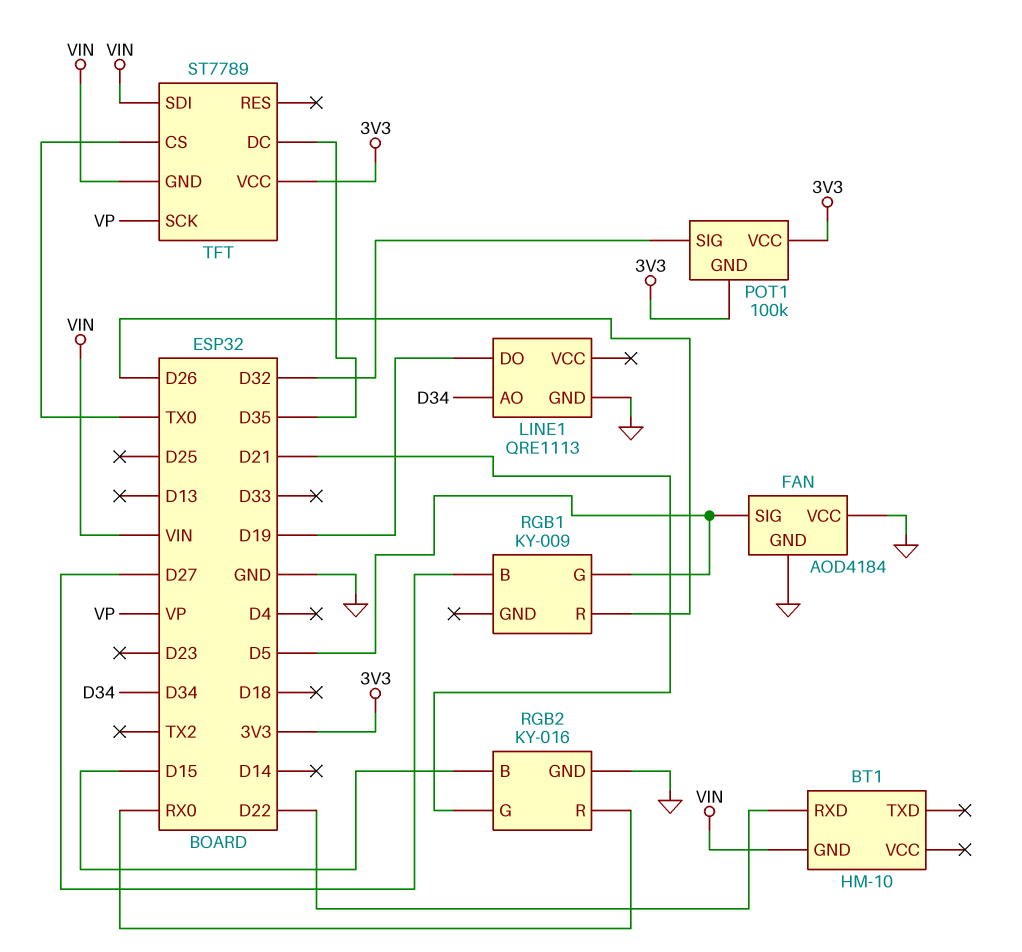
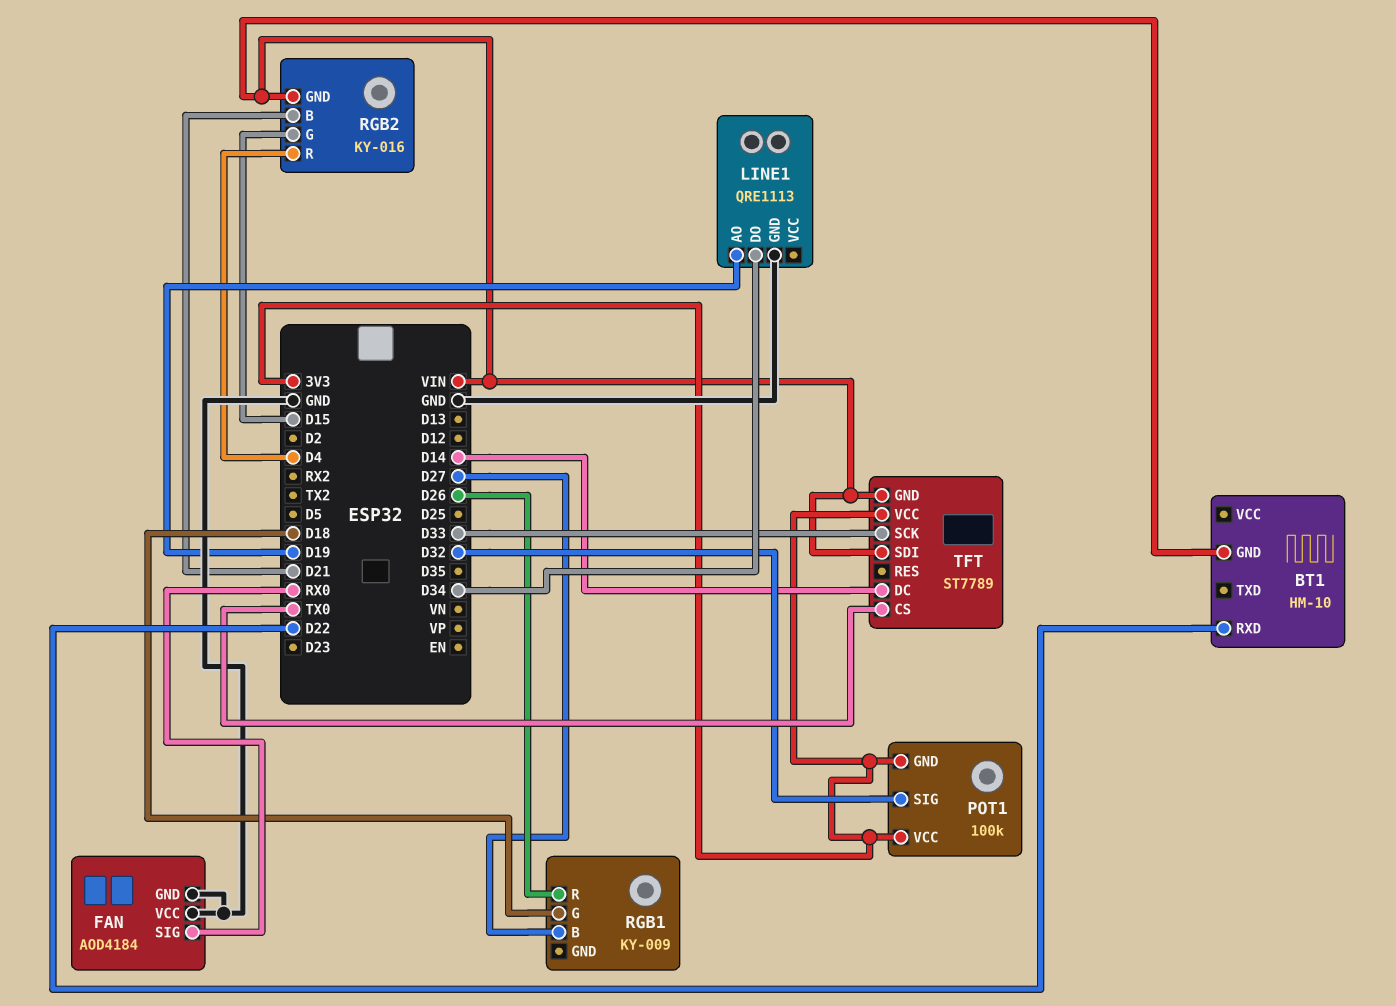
FAN pin SIG: D5 -> RX0
LINE1 pin AO: D34 -> D19
LINE1 pin DO: D19 -> D34
RGB1 pin G: D5 -> D18
RGB2 pin B: D15 -> D21
RGB2 pin G: D21 -> D15
RGB2 pin GND: GND -> VIN
RGB2 pin R: RX0 -> D4
TFT pin DC: D35 -> D14
TFT pin SCK: VP -> D33

